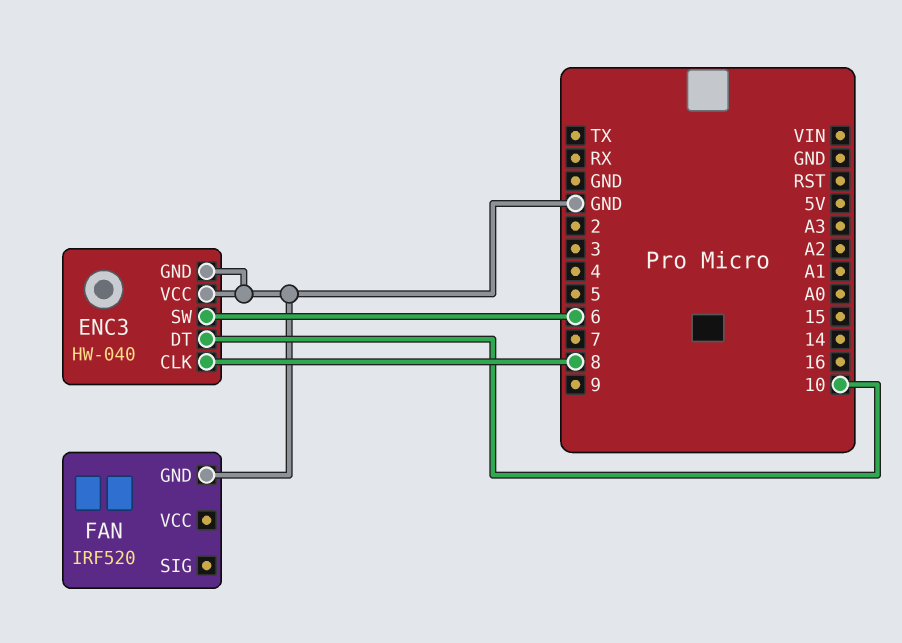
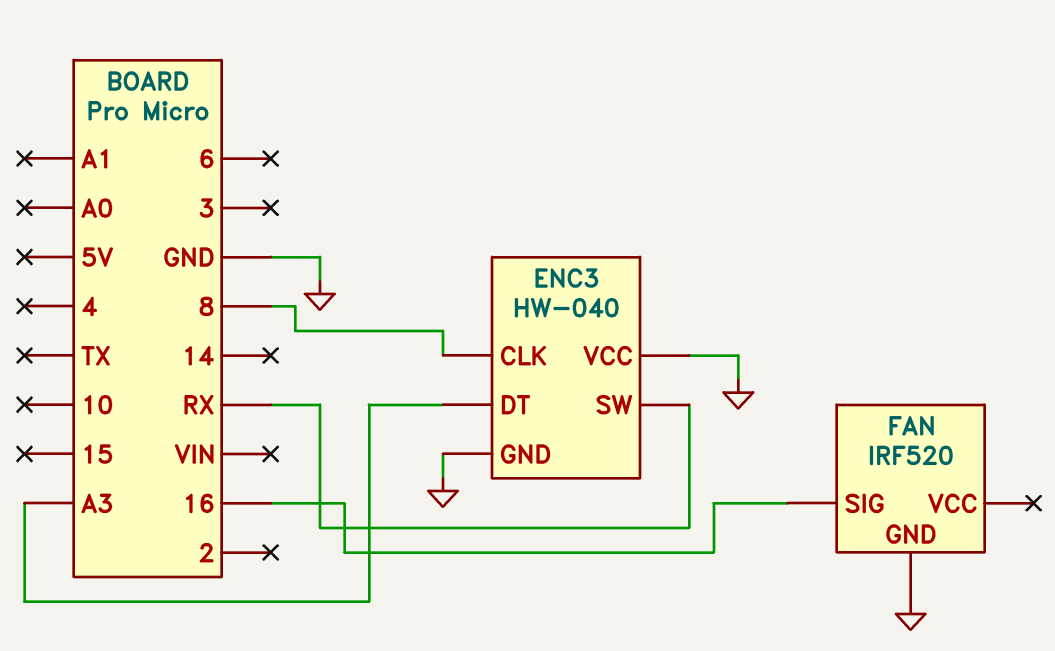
ENC3 pin DT: 10 -> A3
ENC3 pin SW: 6 -> RX
FAN pin SIG: none -> 16

